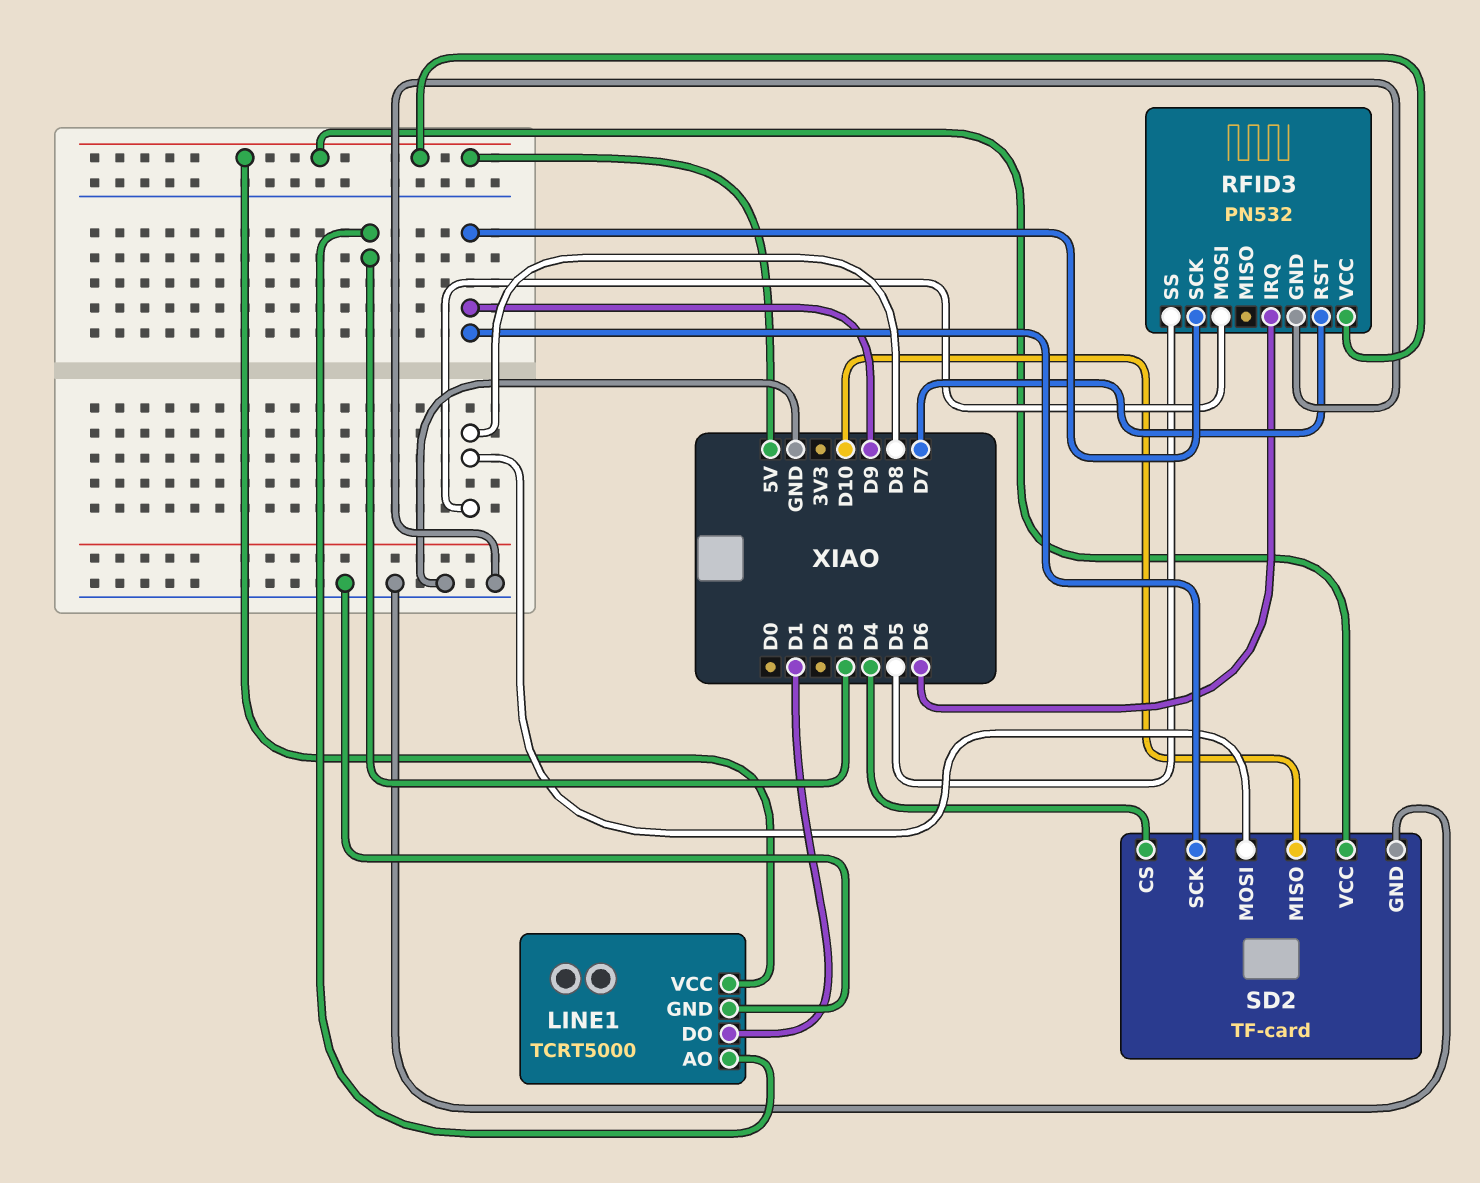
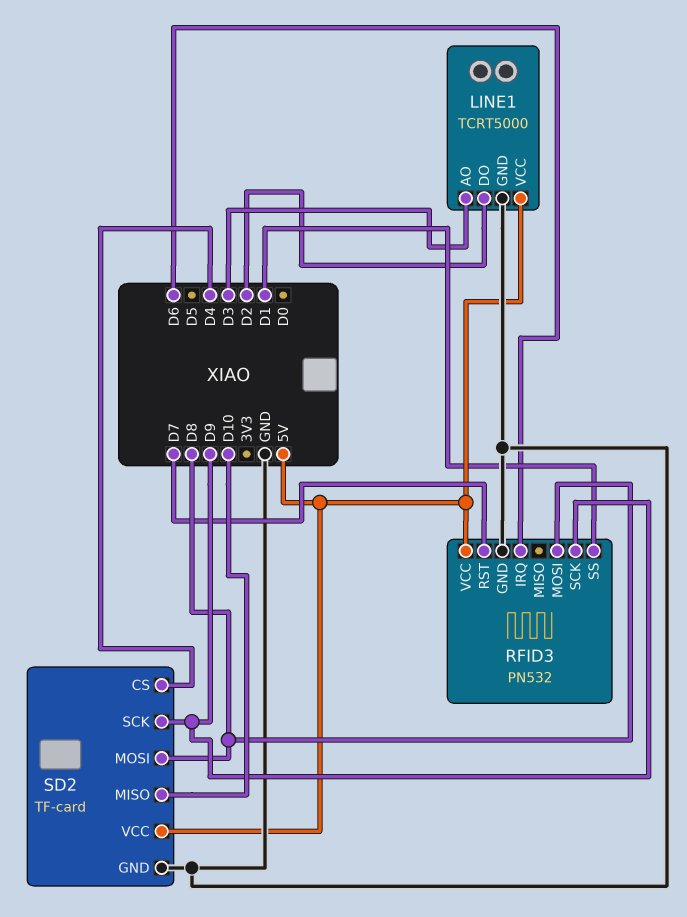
LINE1 pin DO: D1 -> D2
RFID3 pin SS: D5 -> D1

